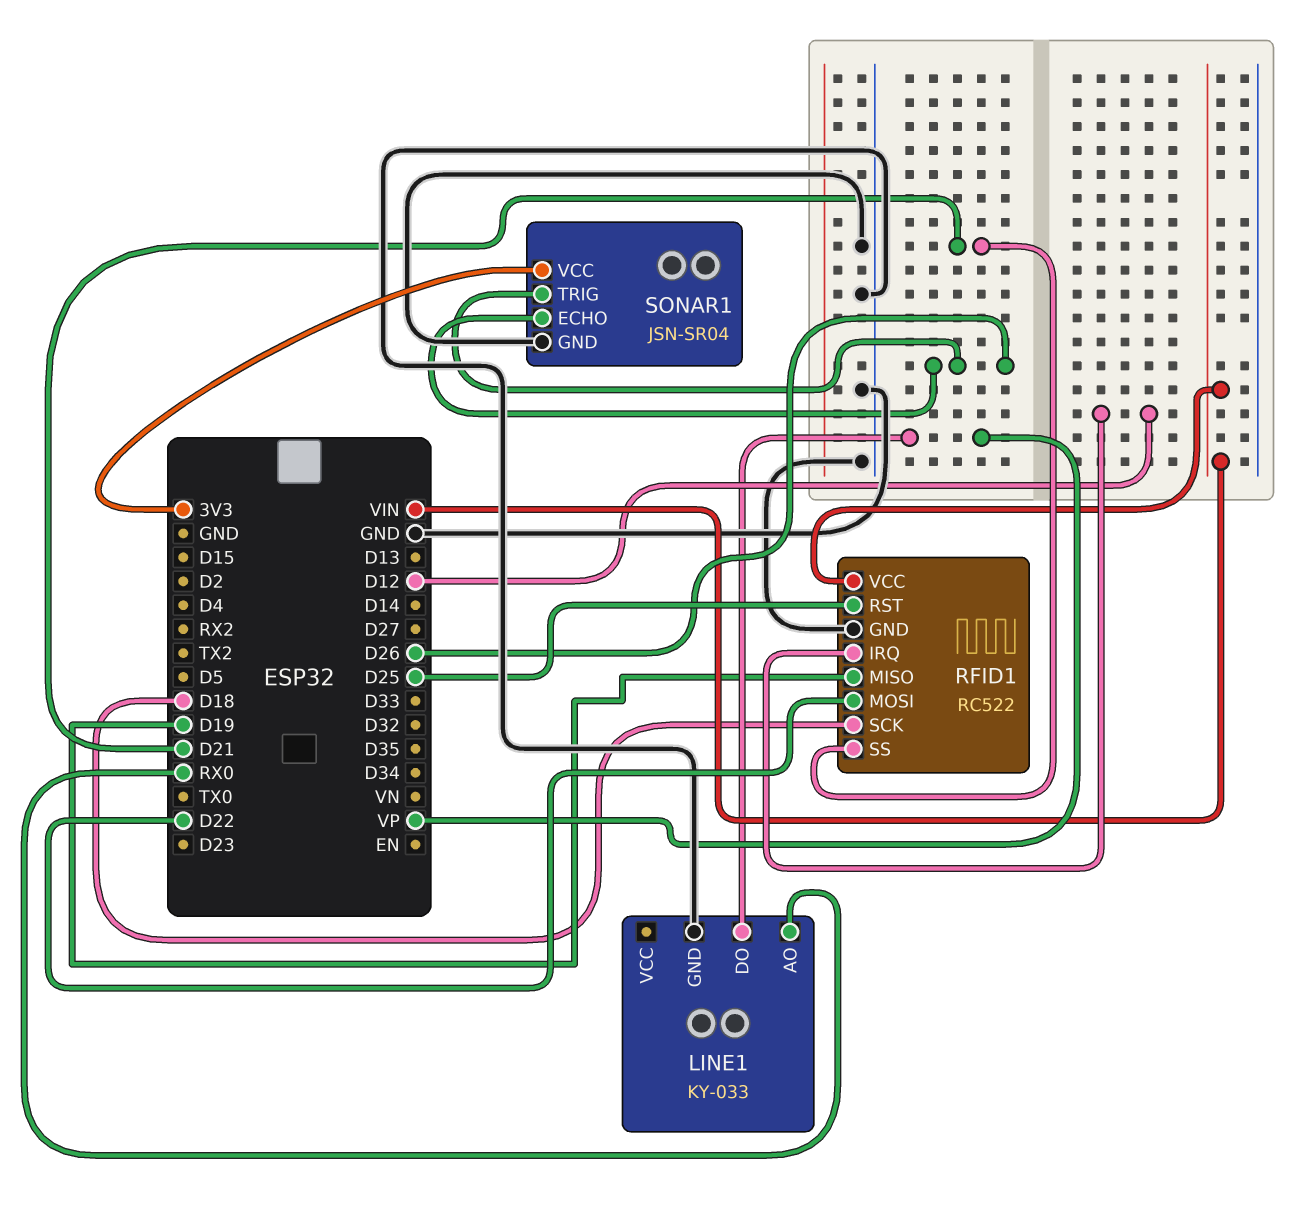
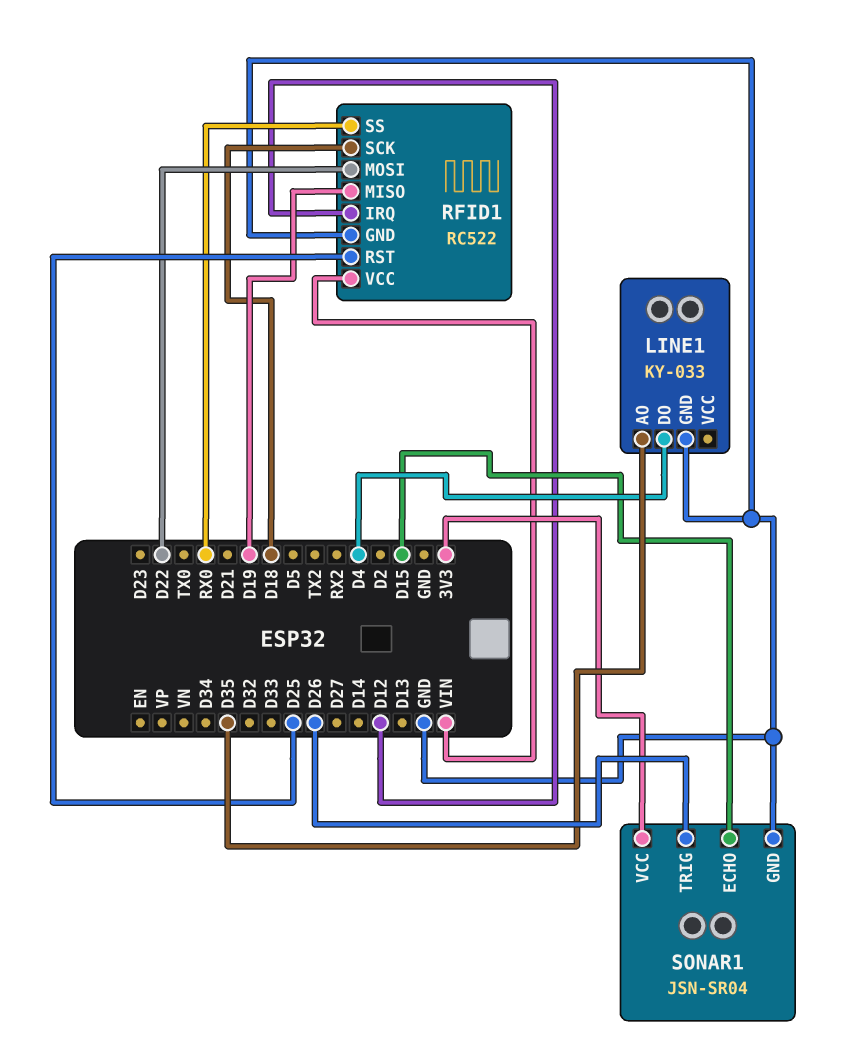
LINE1 pin AO: RX0 -> D35
LINE1 pin DO: VP -> D4
RFID1 pin SS: D21 -> RX0
SONAR1 pin ECHO: D26 -> D15

